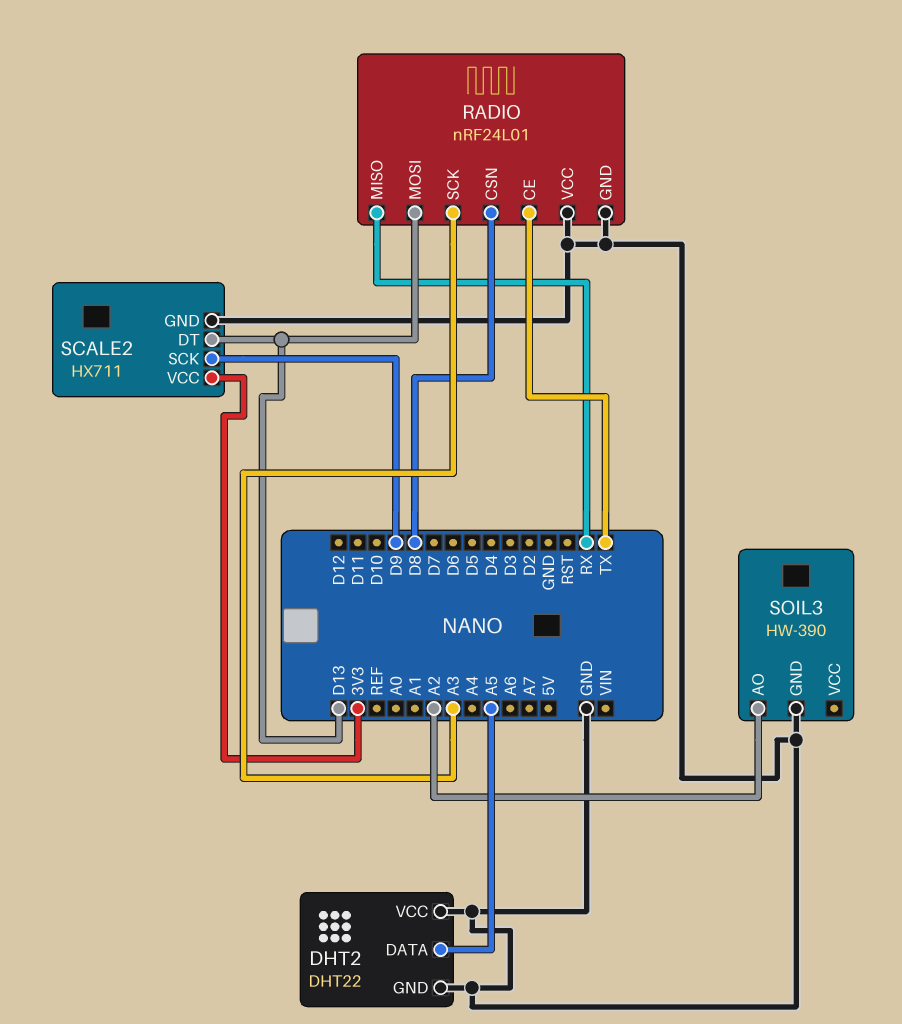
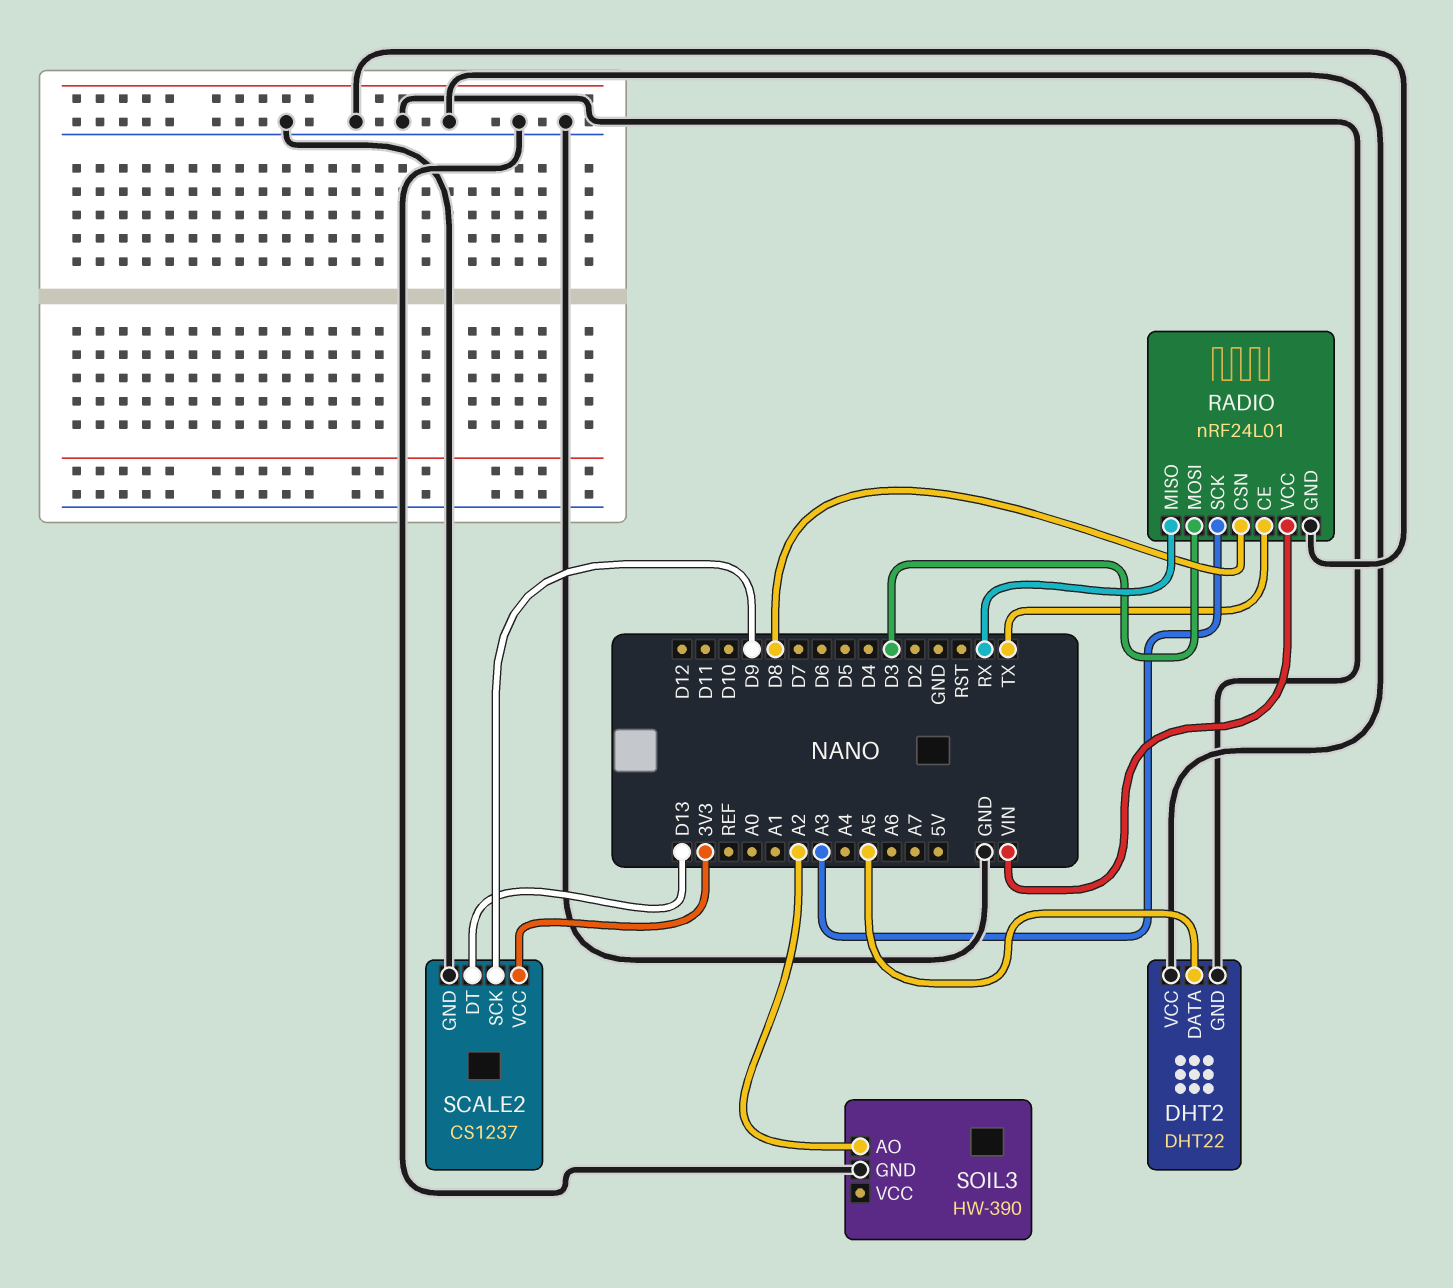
RADIO pin MOSI: D13 -> D3
RADIO pin VCC: GND -> VIN
SCALE2: HX711 -> CS1237

